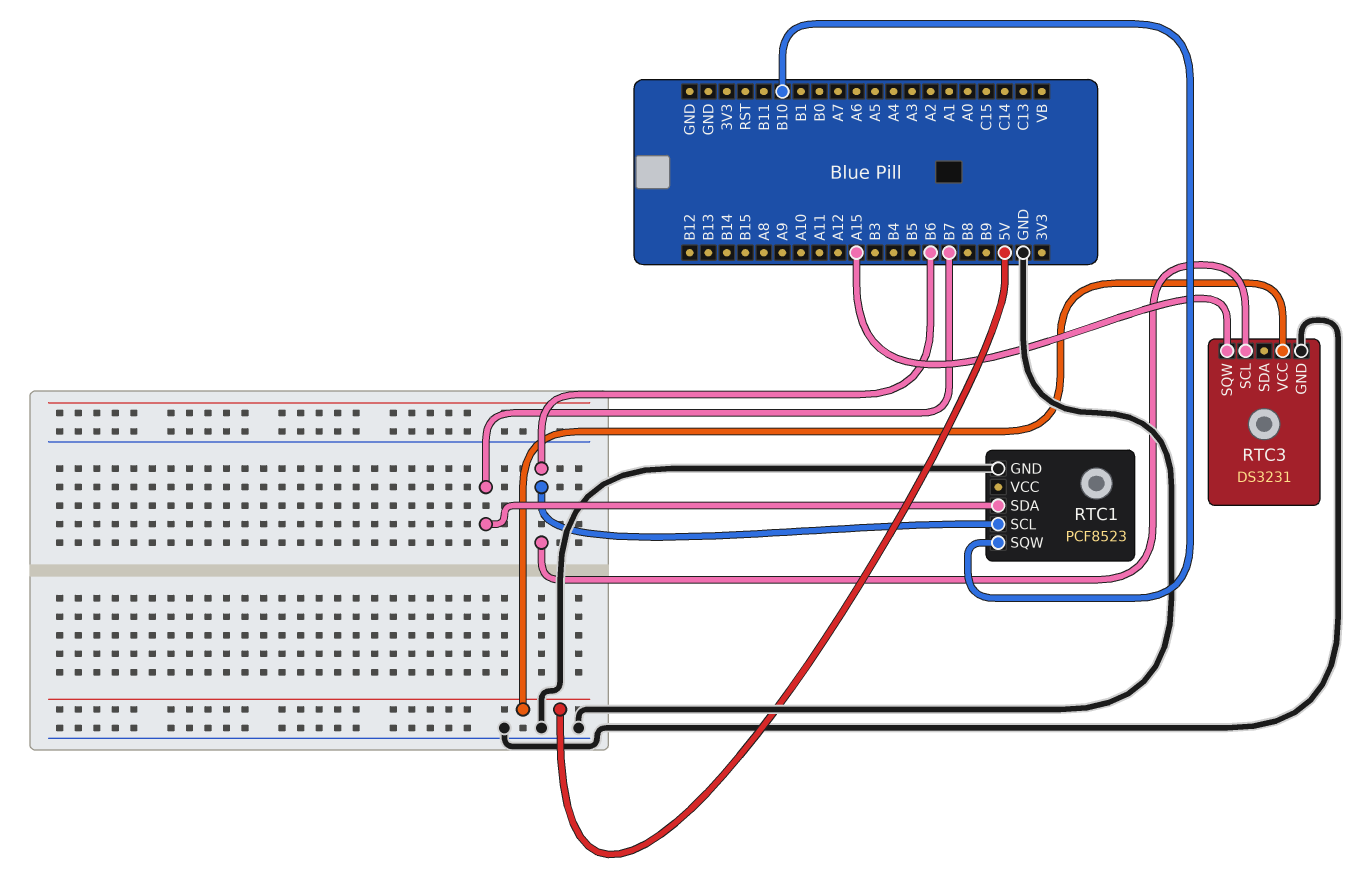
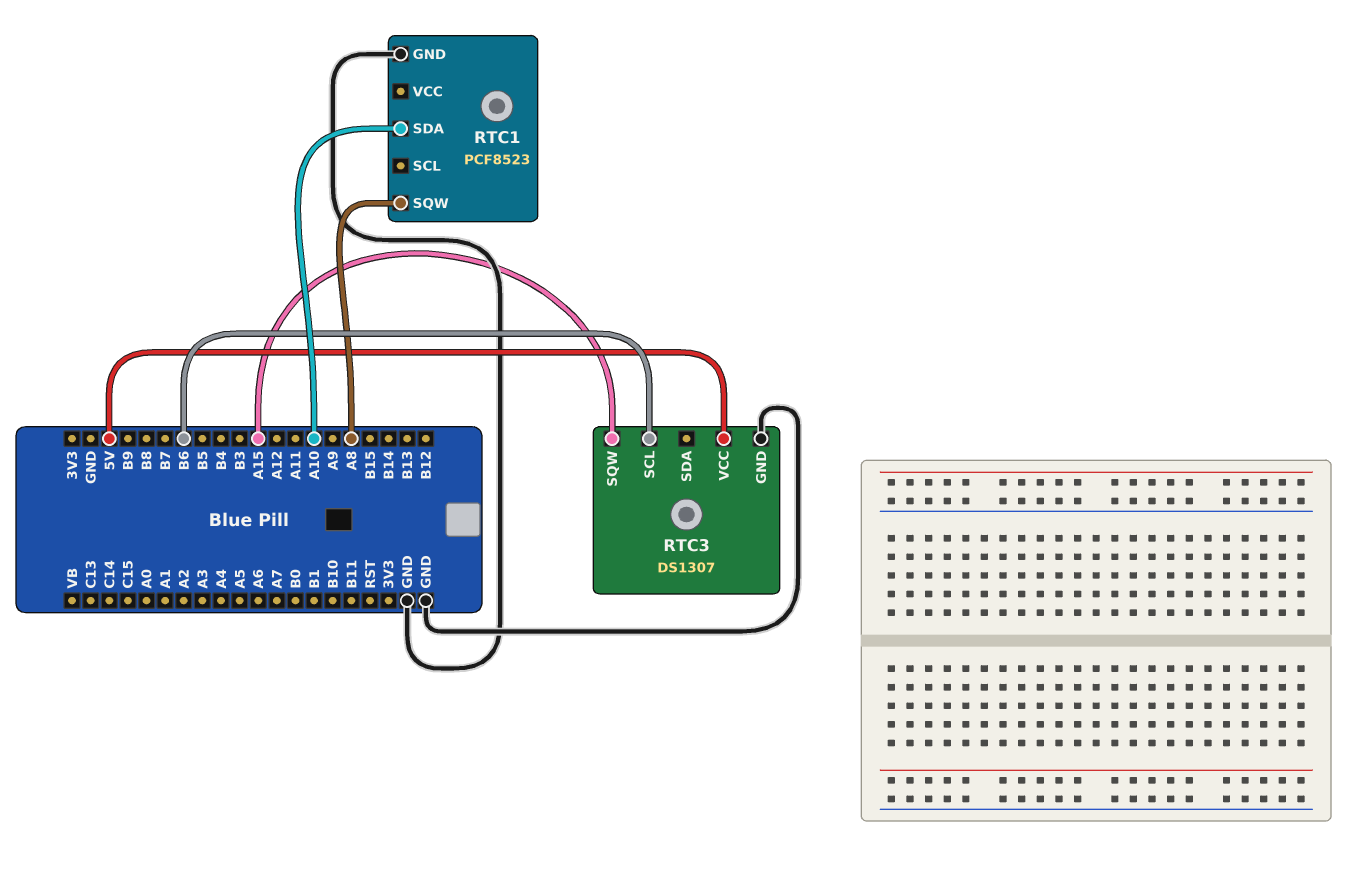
RTC1 pin SCL: B6 -> none
RTC1 pin SDA: B7 -> A10
RTC1 pin SQW: B10 -> A8
RTC3: DS3231 -> DS1307

